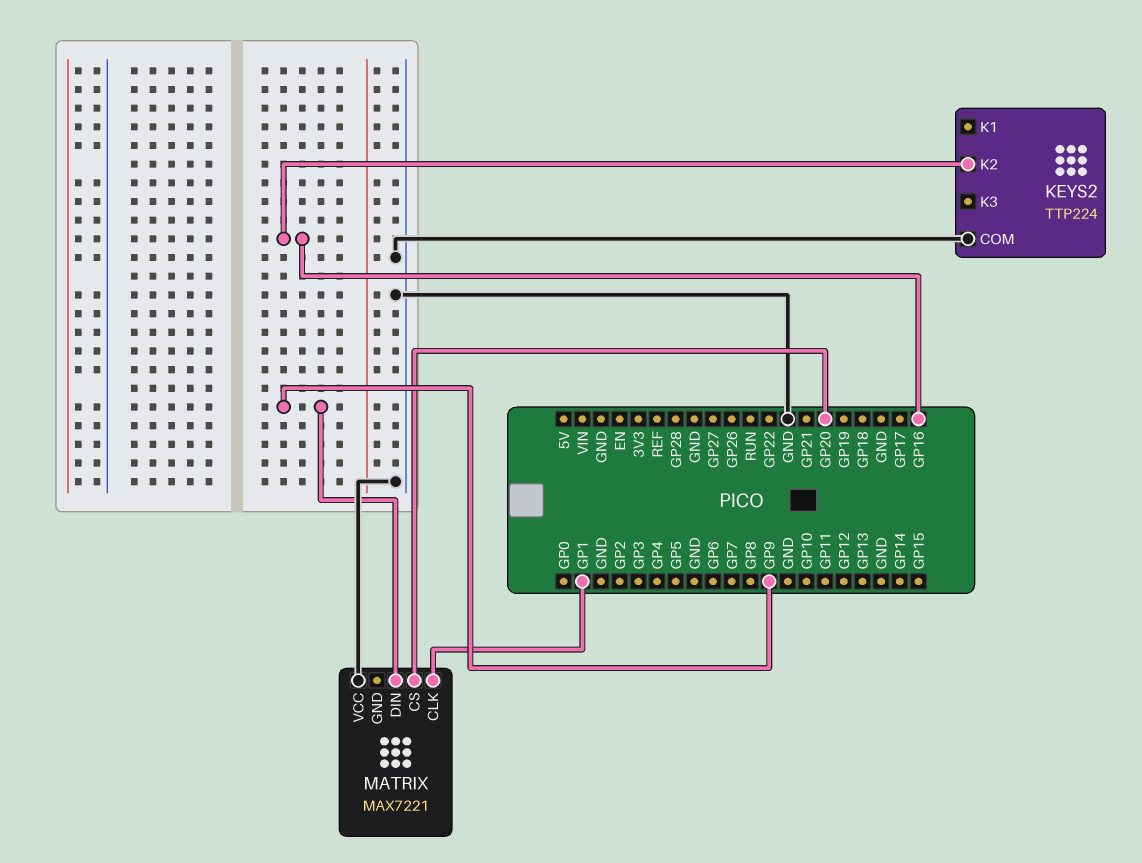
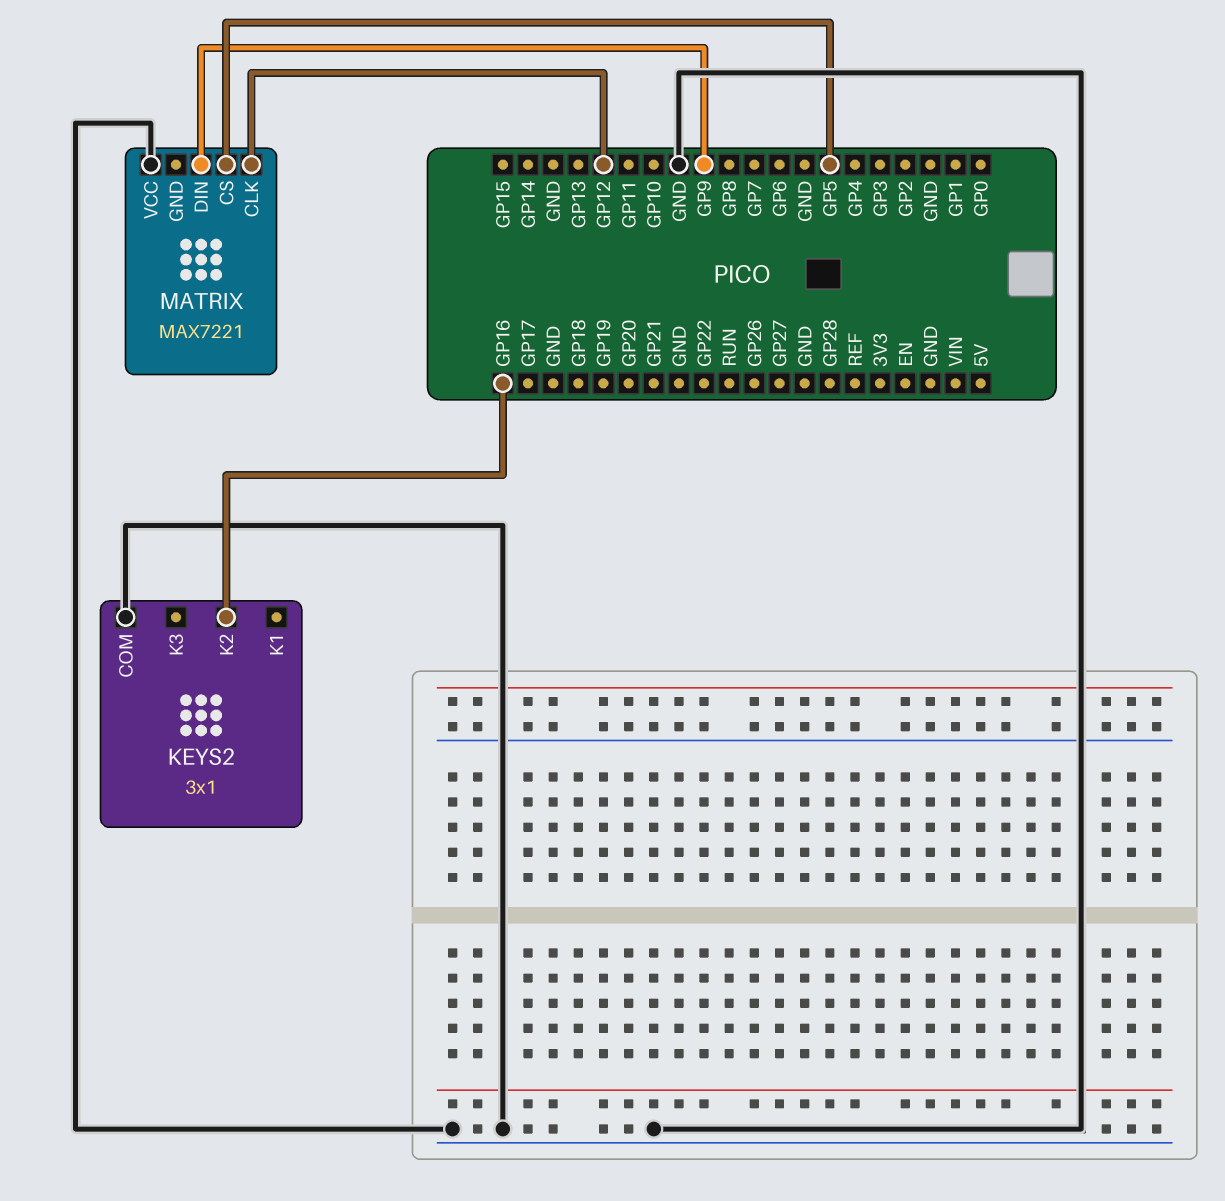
KEYS2: TTP224 -> 3x1
MATRIX pin CLK: GP1 -> GP12
MATRIX pin CS: GP20 -> GP5

